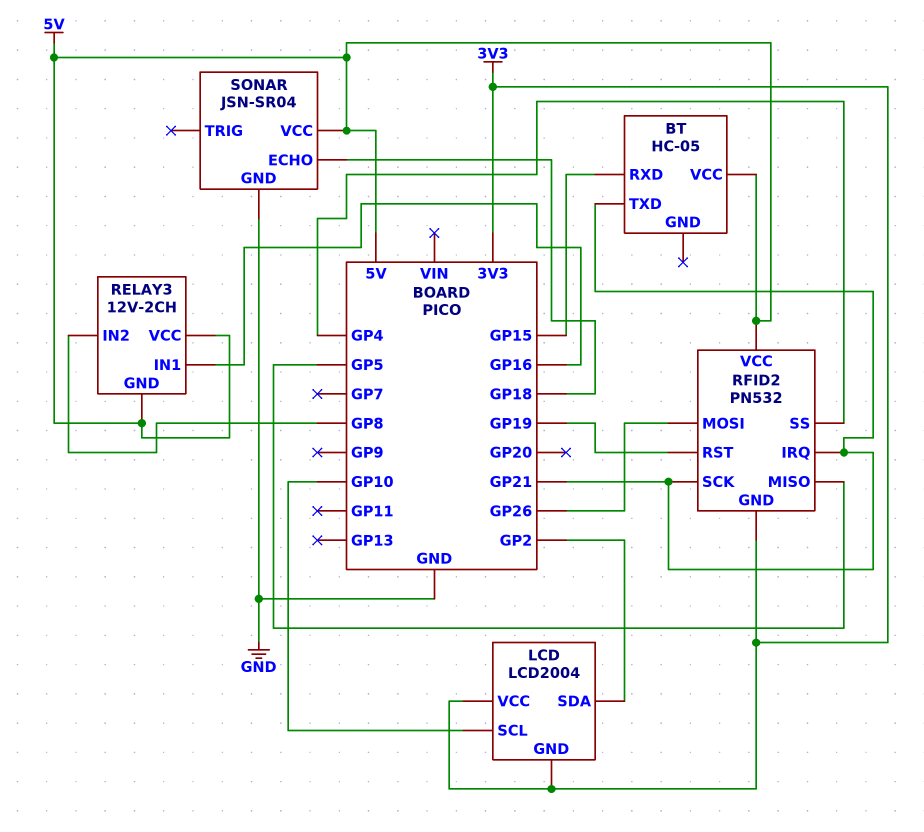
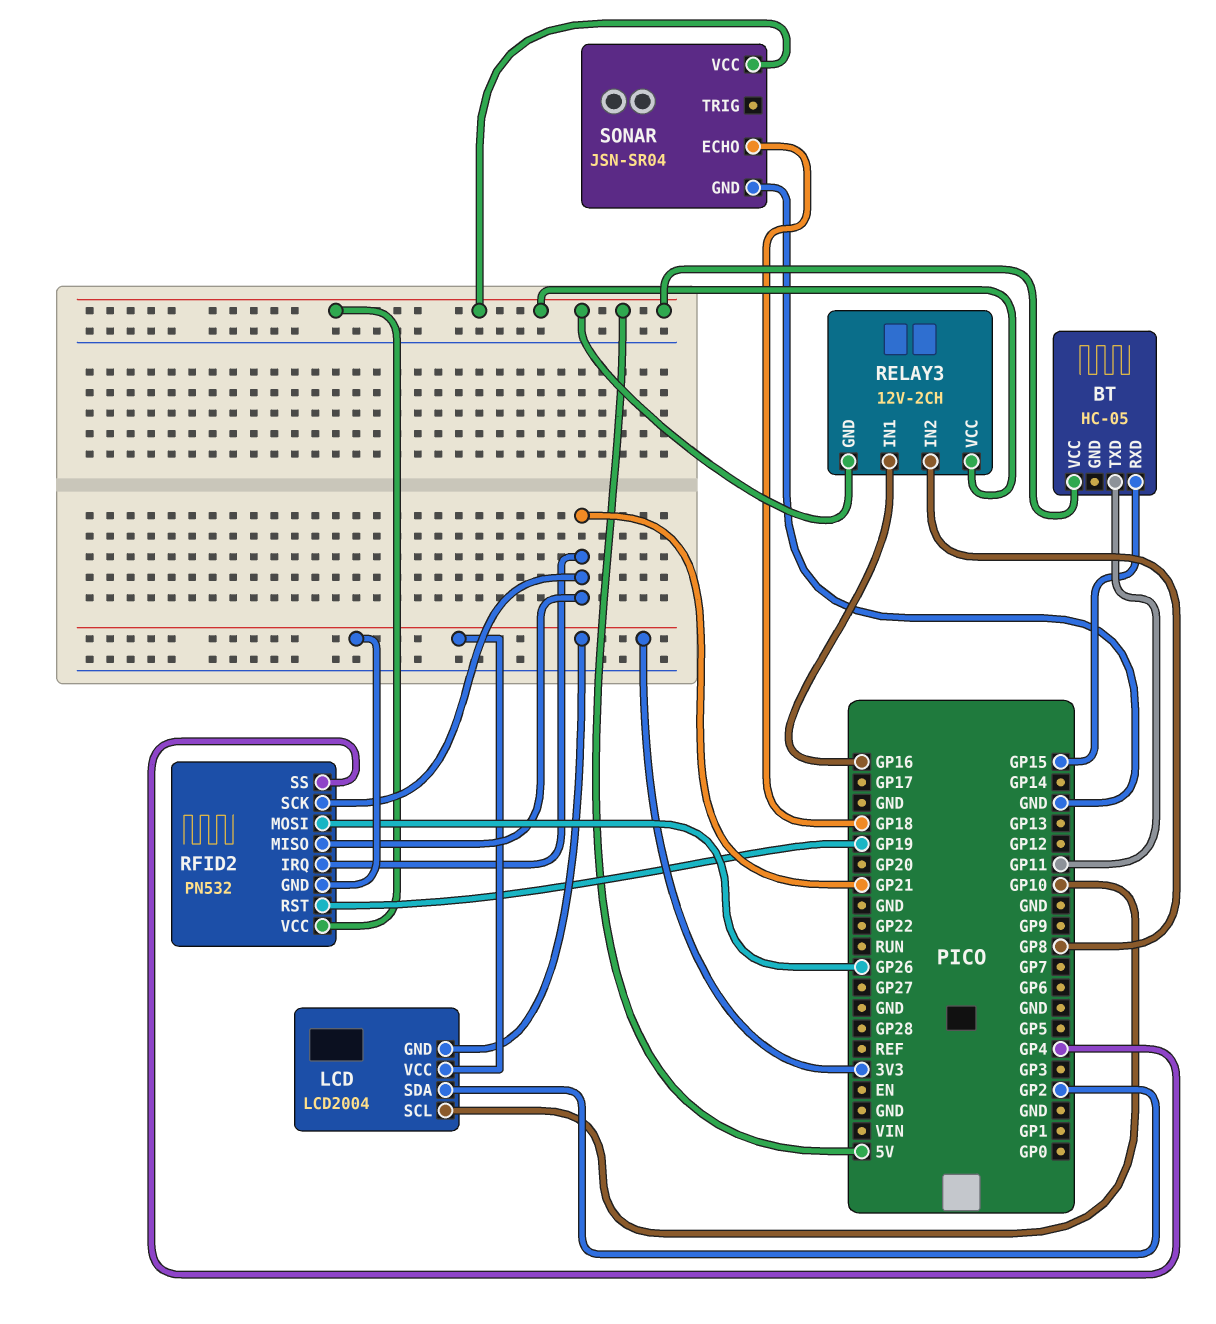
BT pin TXD: GP21 -> GP11
RFID2 pin MISO: GP5 -> GP21

